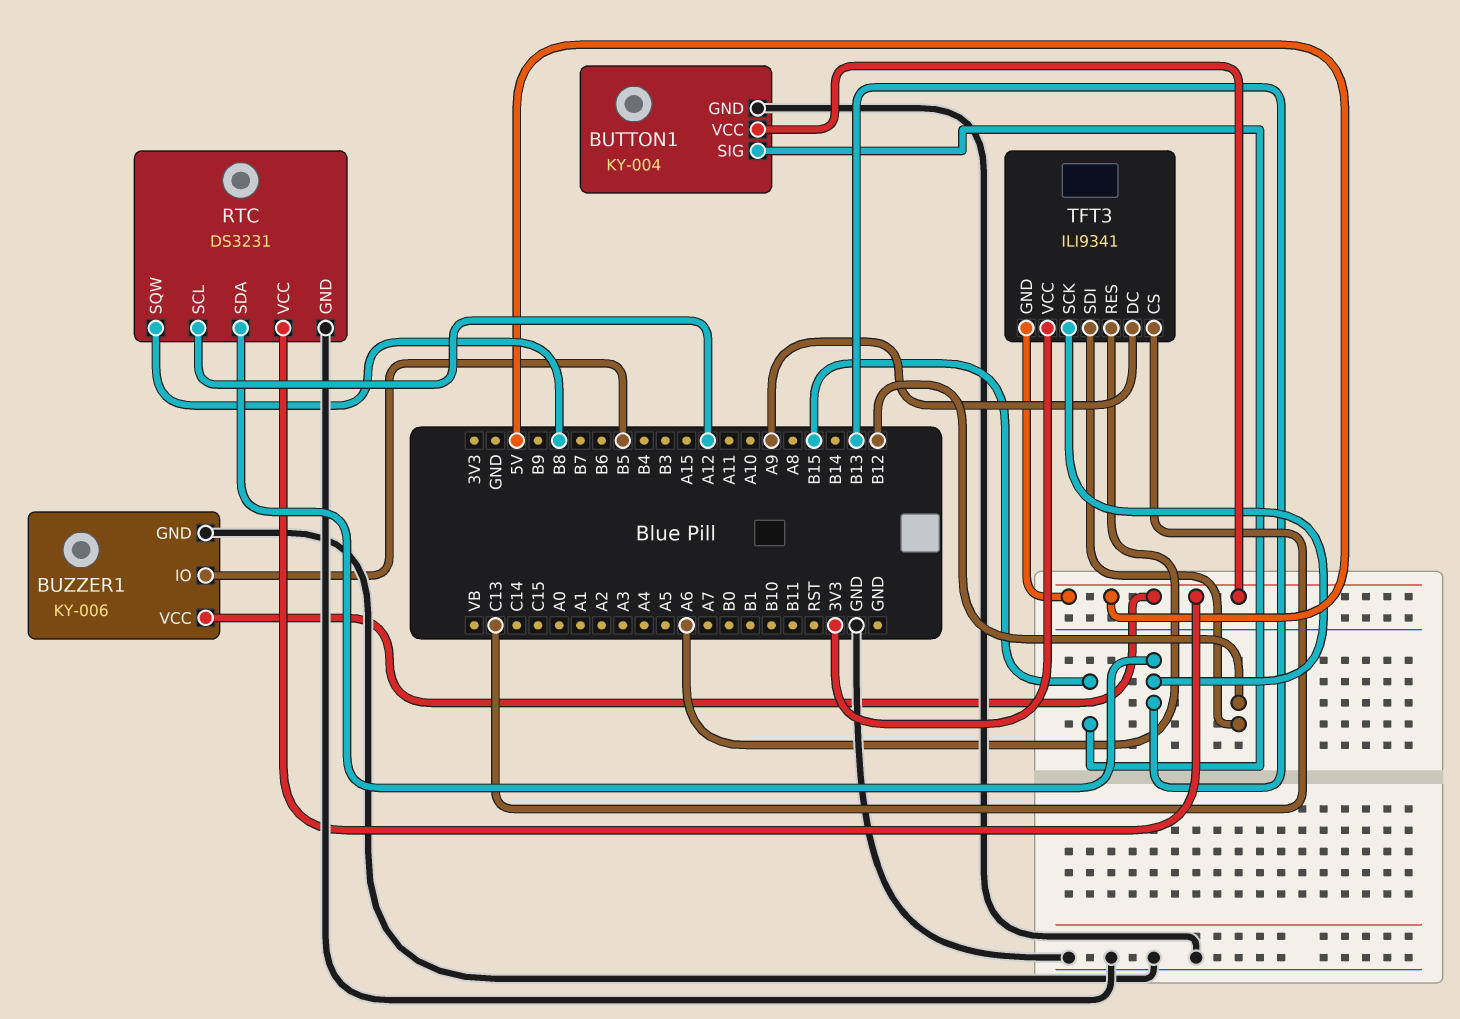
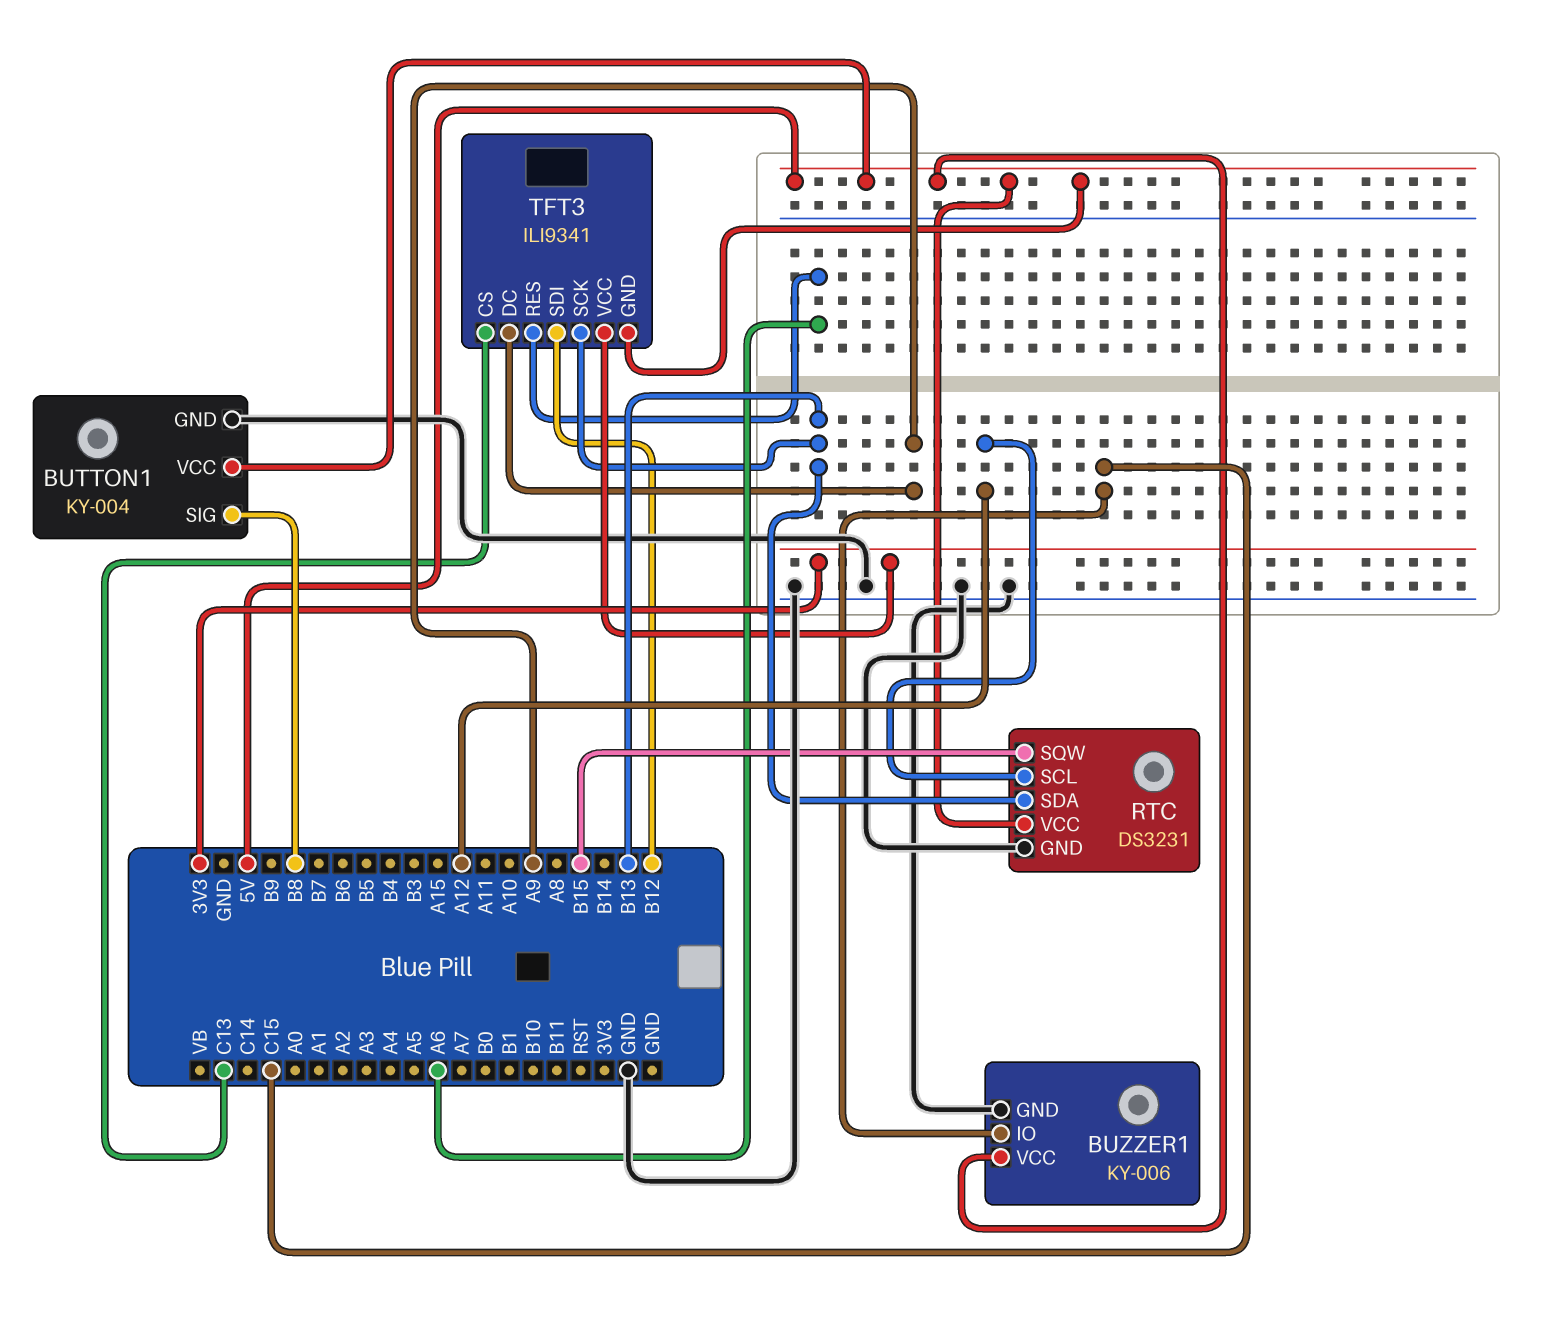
BUTTON1 pin SIG: B15 -> B8
BUZZER1 pin IO: B5 -> C15
RTC pin SQW: B8 -> B15

